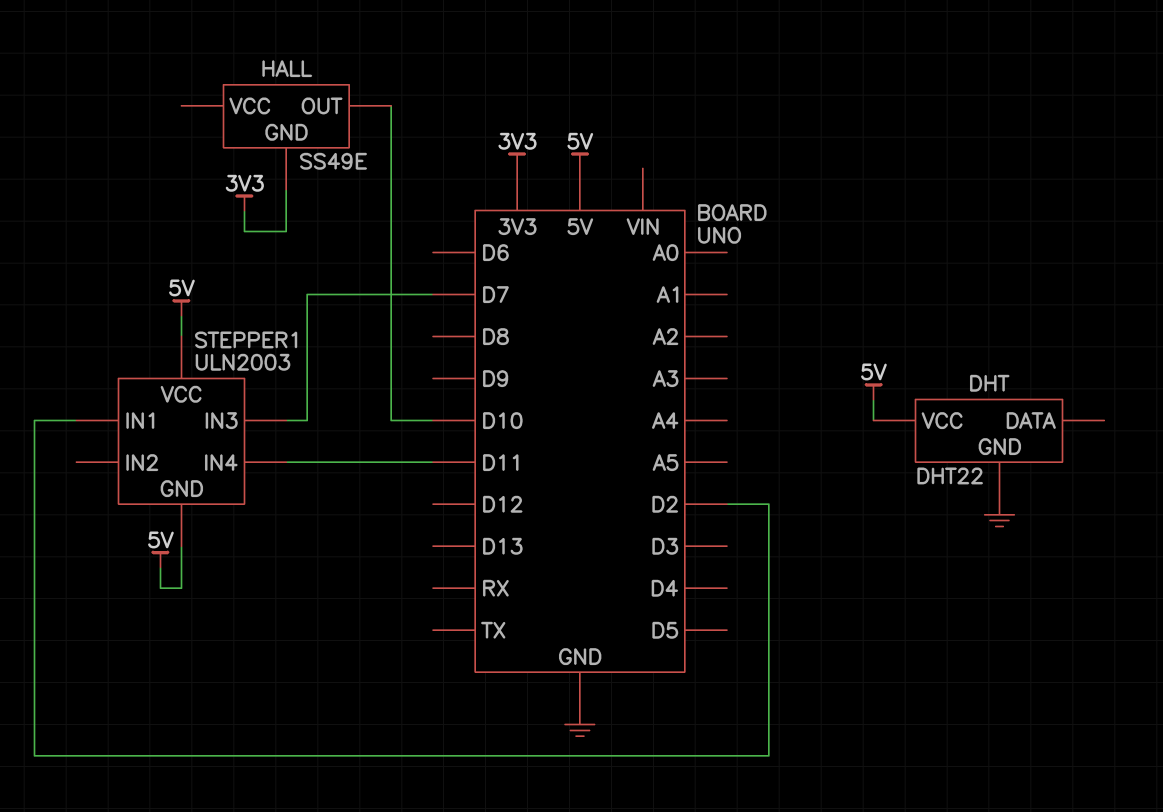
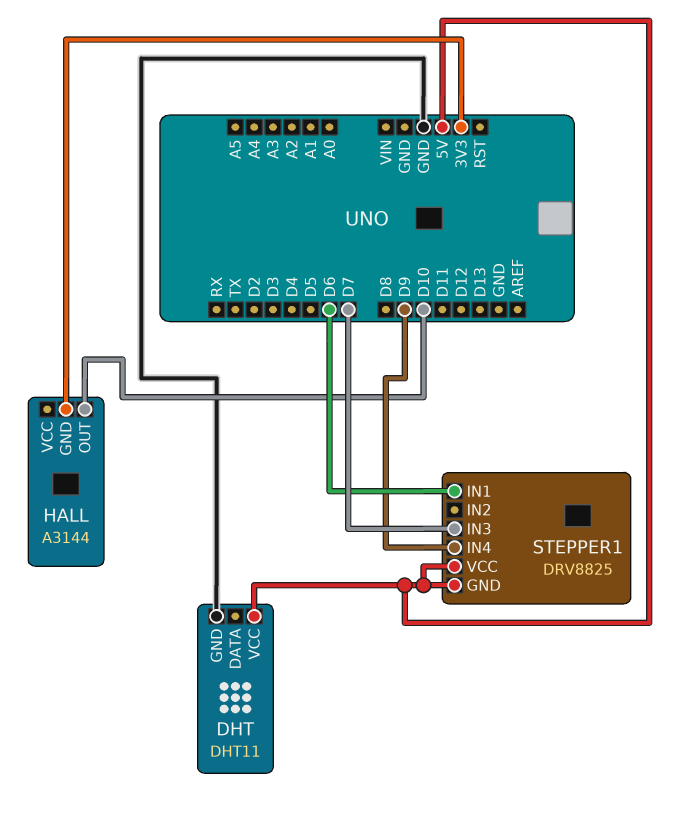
DHT: DHT22 -> DHT11
HALL: SS49E -> A3144
STEPPER1: ULN2003 -> DRV8825
STEPPER1 pin IN1: D2 -> D6
STEPPER1 pin IN4: D11 -> D9

